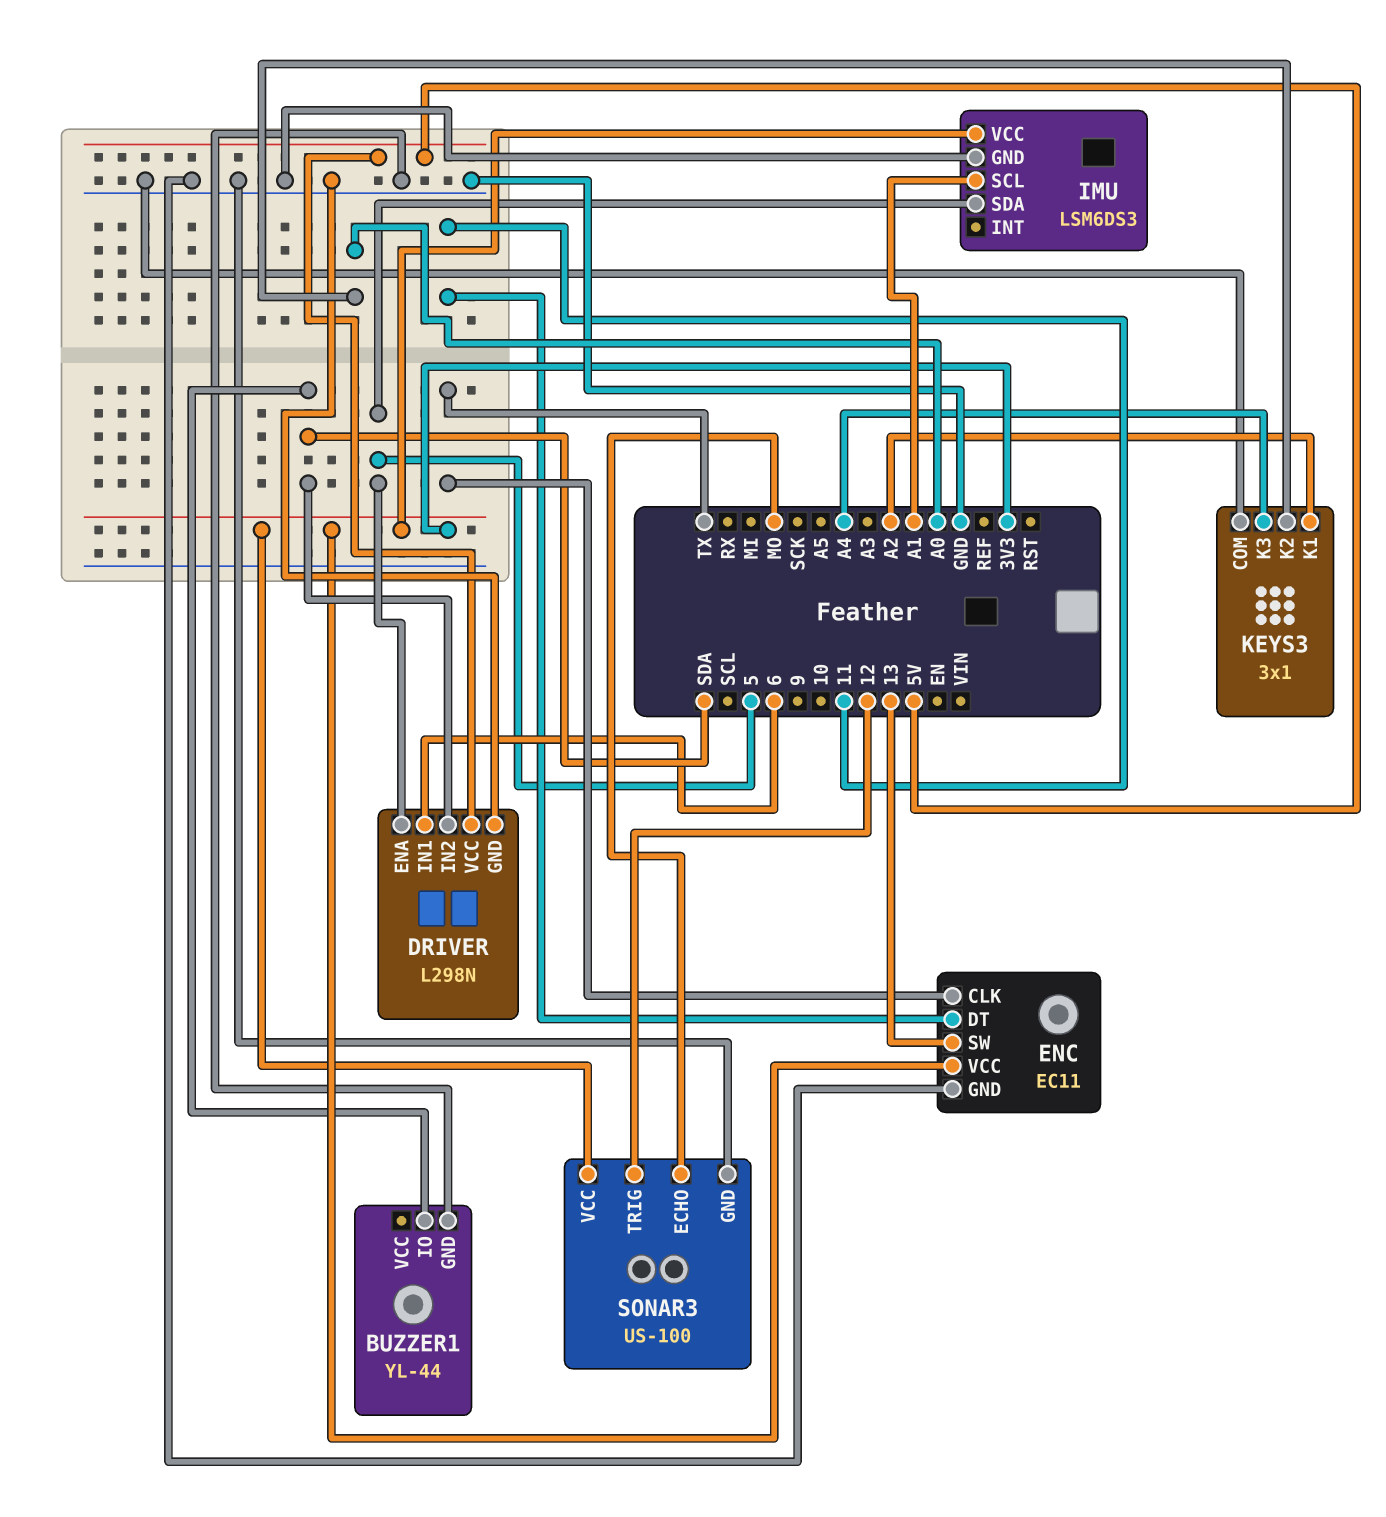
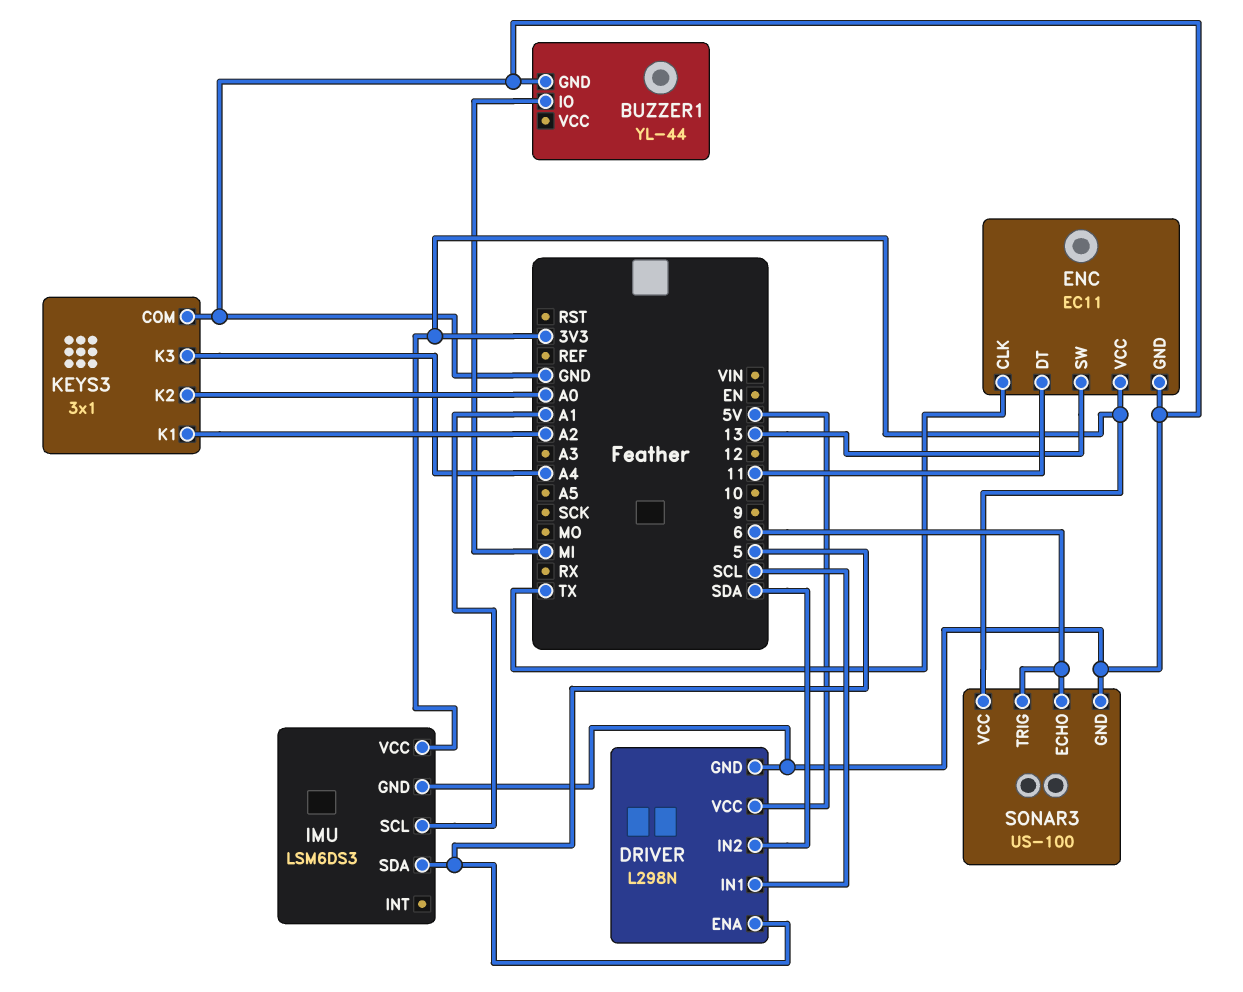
BUZZER1 pin IO: SDA -> MI
DRIVER pin IN1: 6 -> SCL
SONAR3 pin ECHO: MO -> 6
SONAR3 pin TRIG: 12 -> 6

